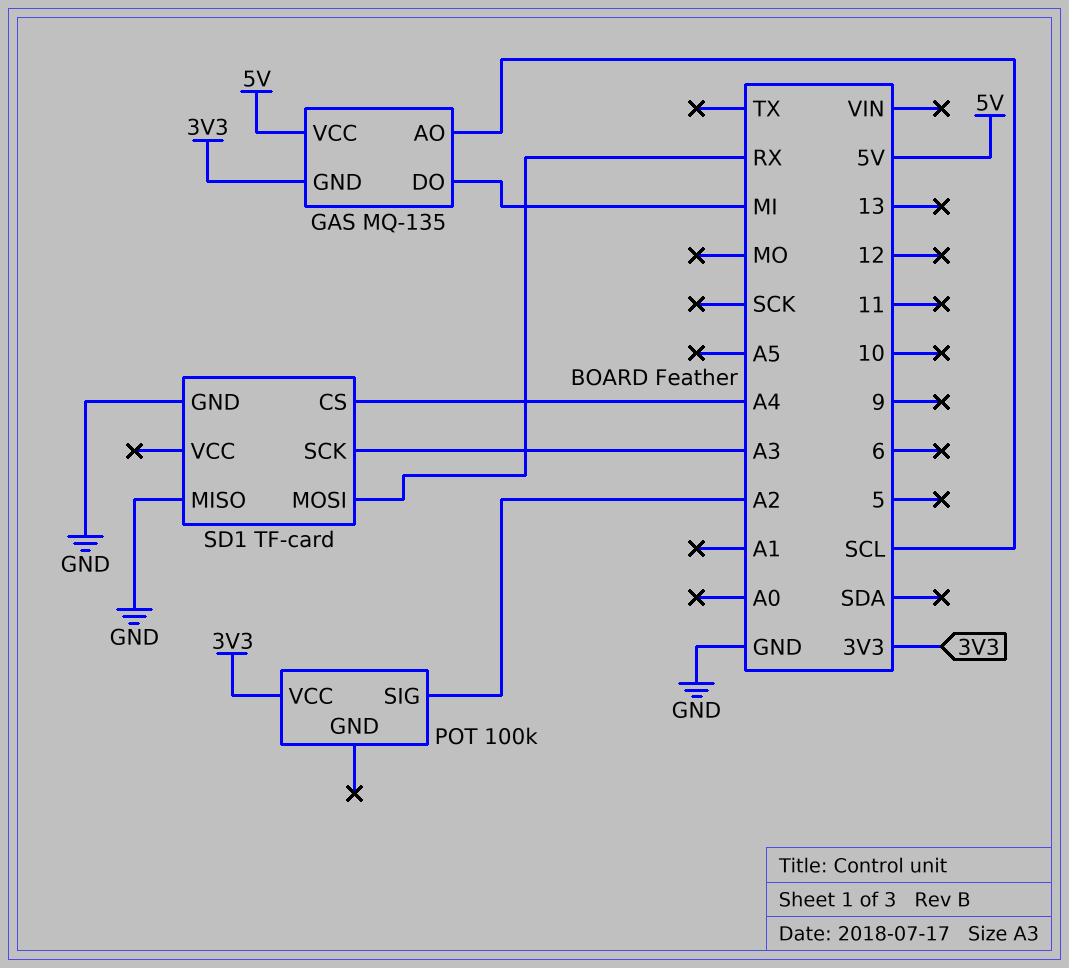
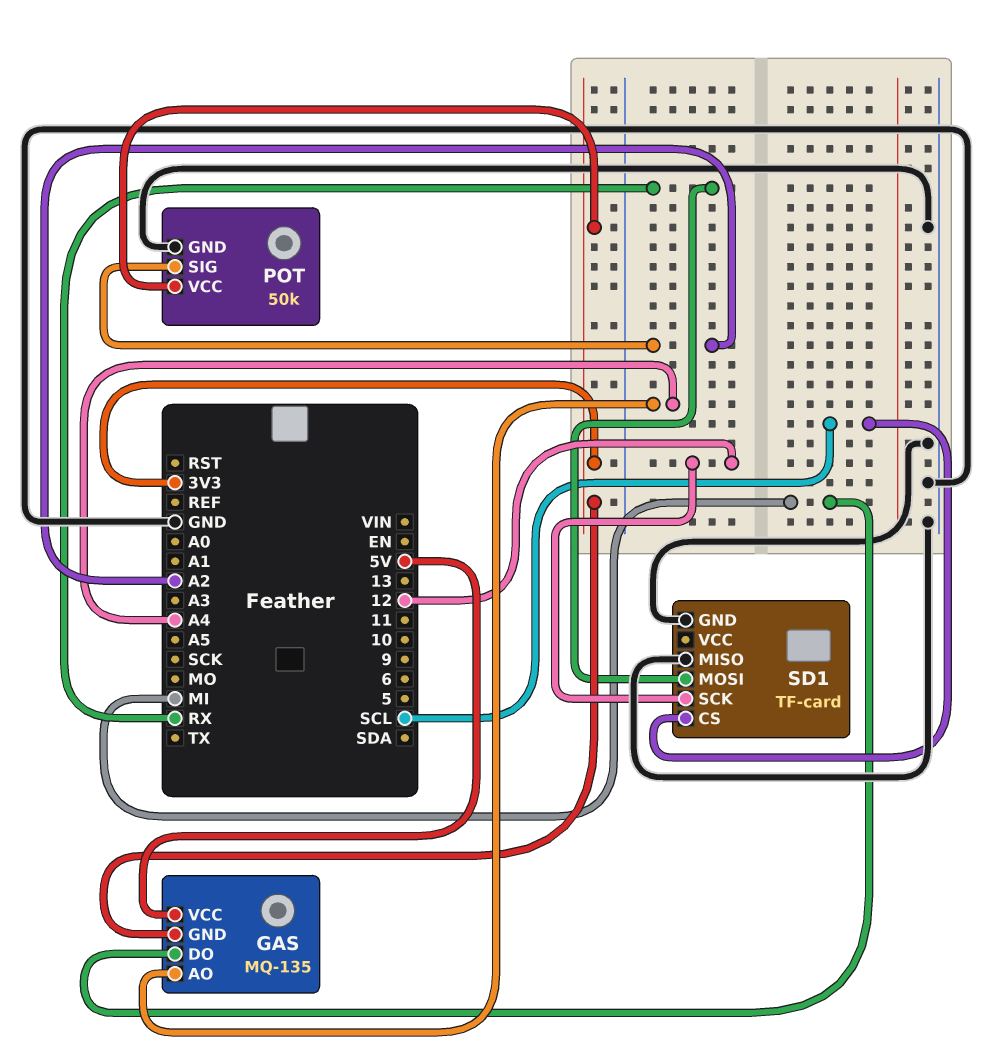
GAS pin AO: SCL -> A4
POT: 100k -> 50k
POT pin GND: none -> GND
SD1 pin CS: A4 -> SCL
SD1 pin SCK: A3 -> 12

